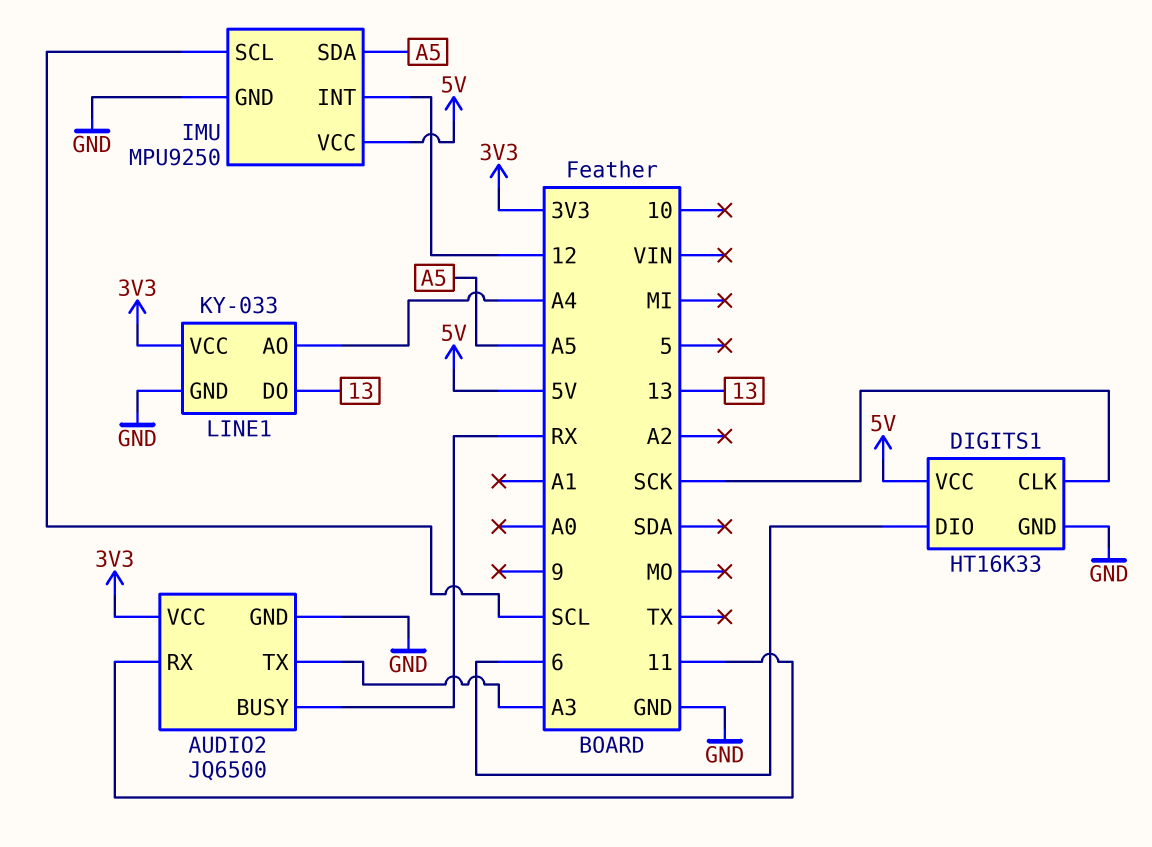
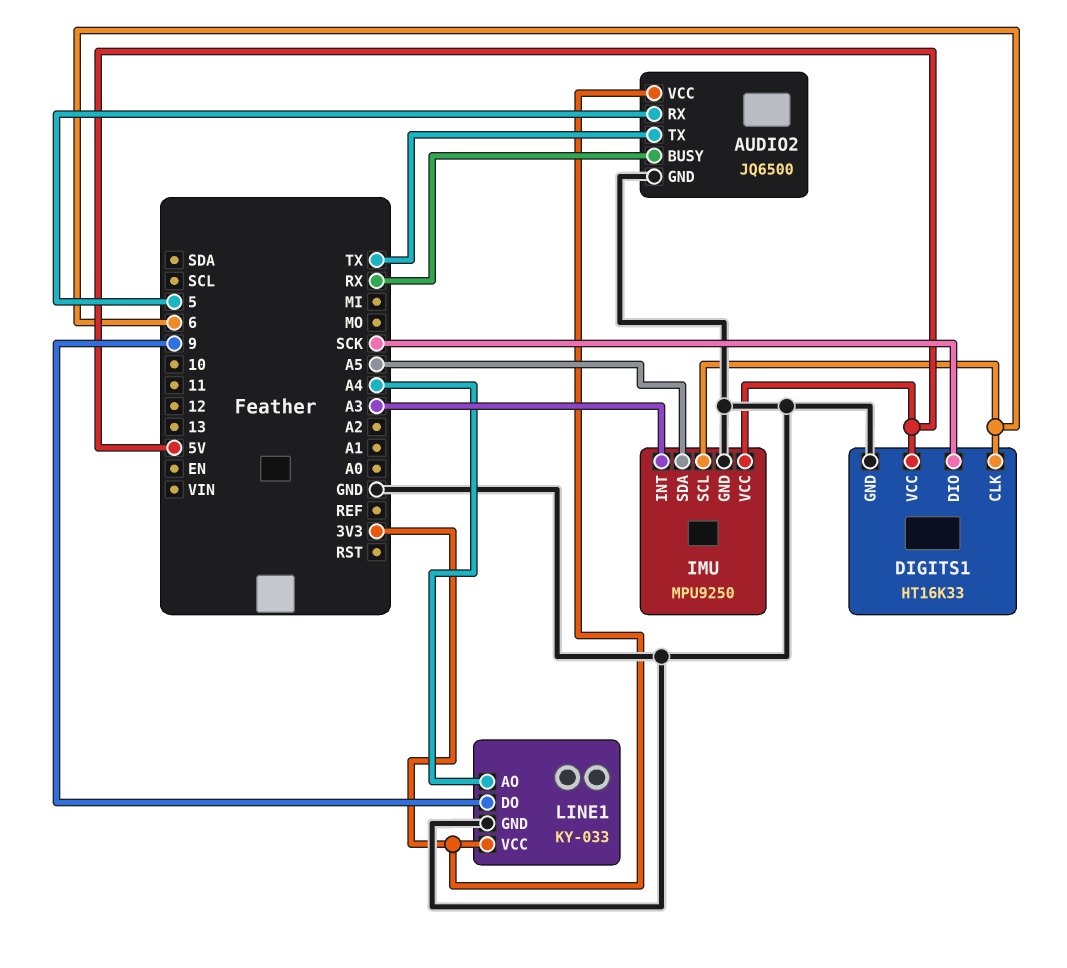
AUDIO2 pin RX: 11 -> 5
AUDIO2 pin TX: A3 -> TX
DIGITS1 pin CLK: SCK -> 6
DIGITS1 pin DIO: 6 -> SCK
IMU pin INT: 12 -> A3
IMU pin SCL: SCL -> 6
LINE1 pin DO: 13 -> 9

